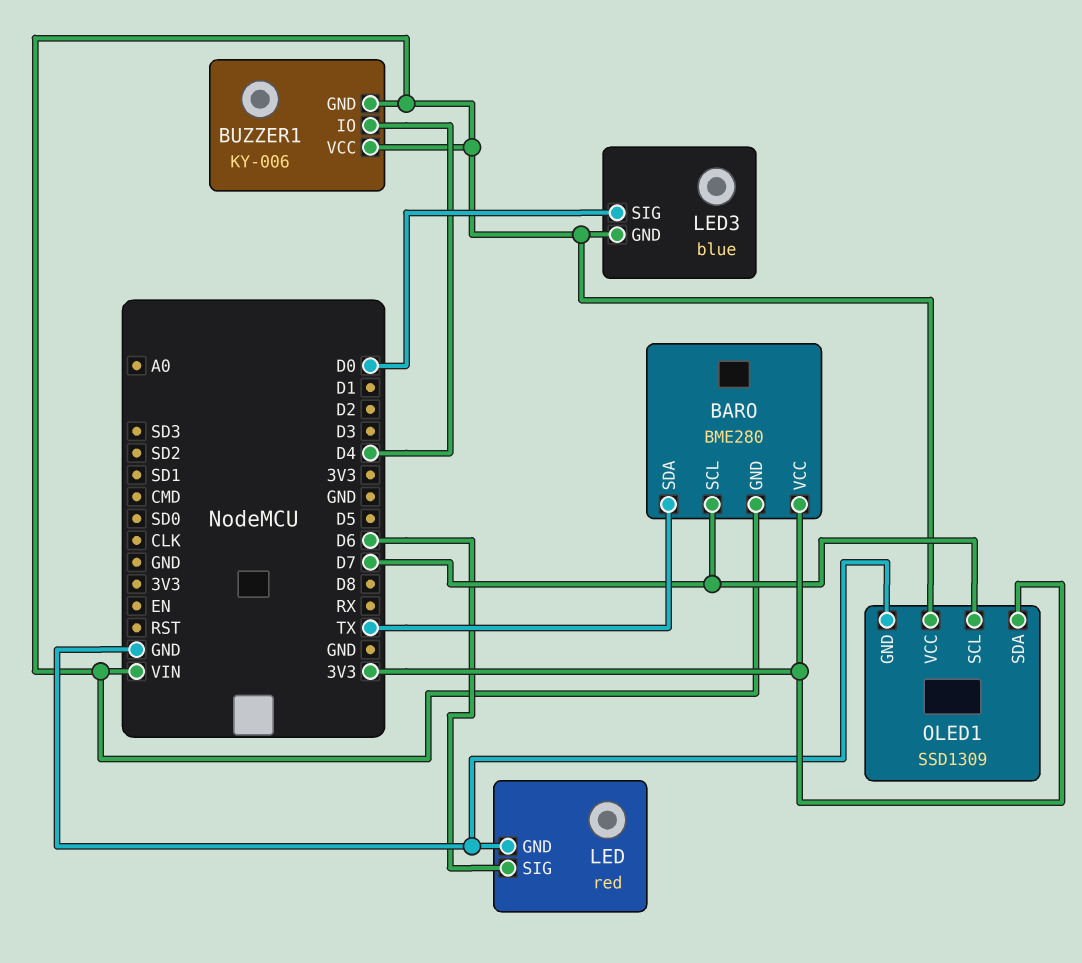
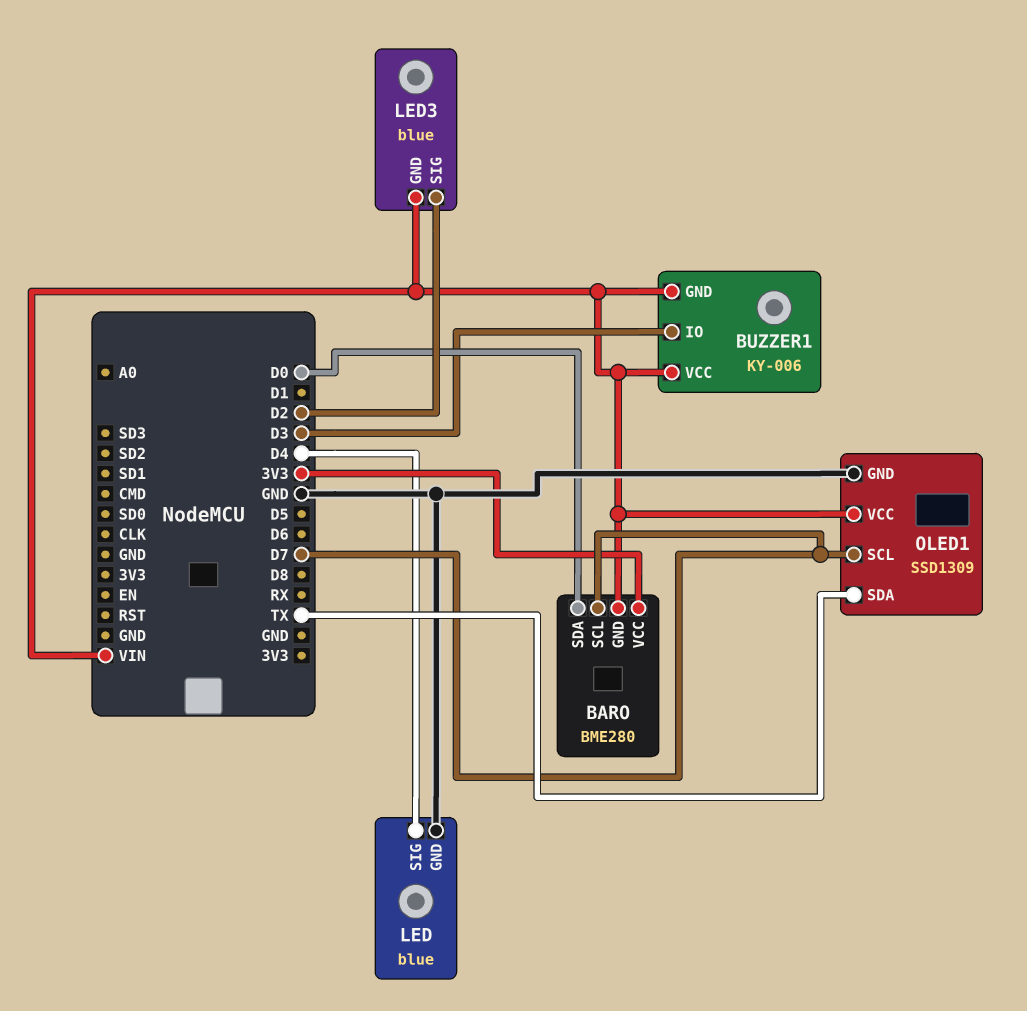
BARO pin SDA: TX -> D0
BUZZER1 pin IO: D4 -> D3
LED: red -> blue
LED pin SIG: D6 -> D4
LED3 pin SIG: D0 -> D2
OLED1 pin SDA: 3V3 -> TX

